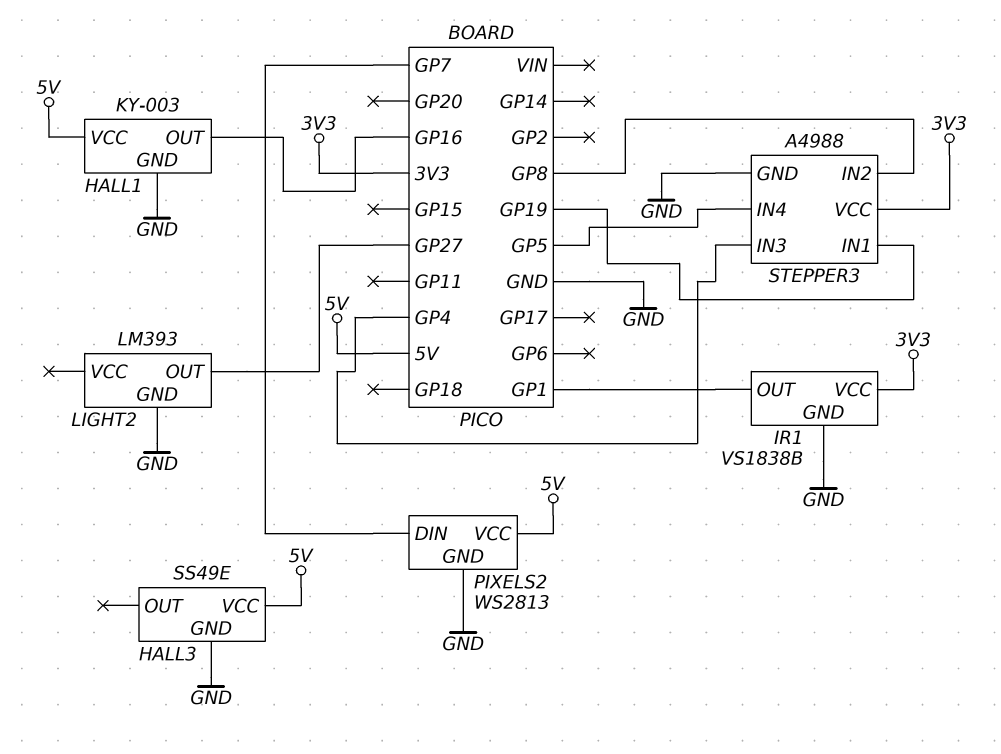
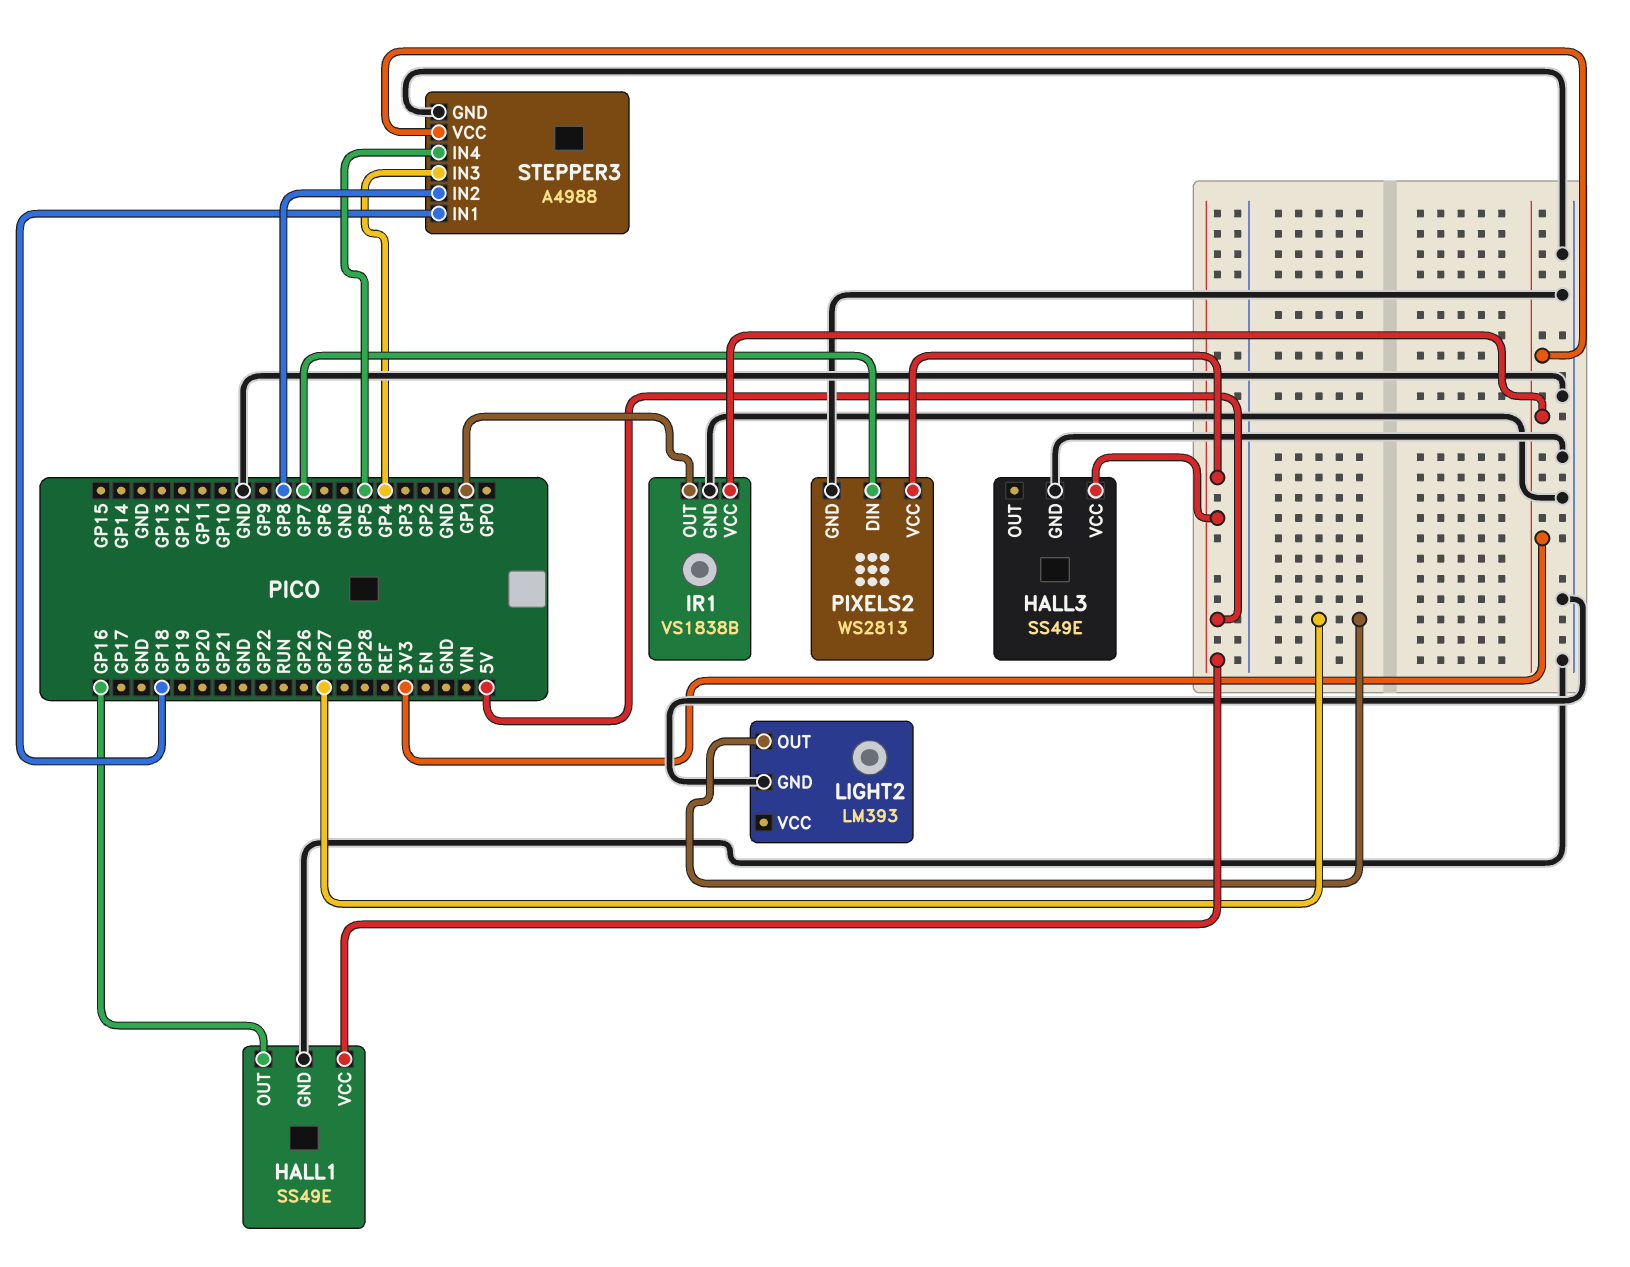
HALL1: KY-003 -> SS49E
STEPPER3 pin IN1: GP19 -> GP18

